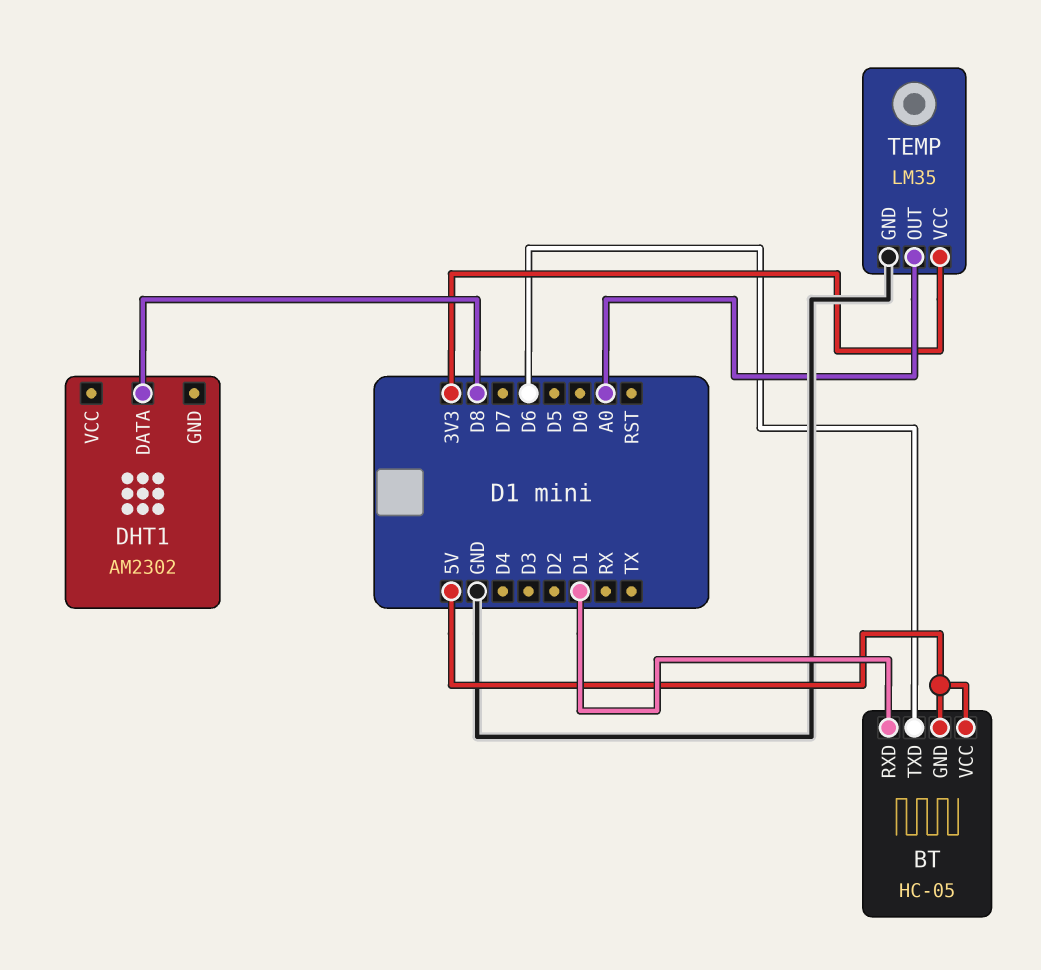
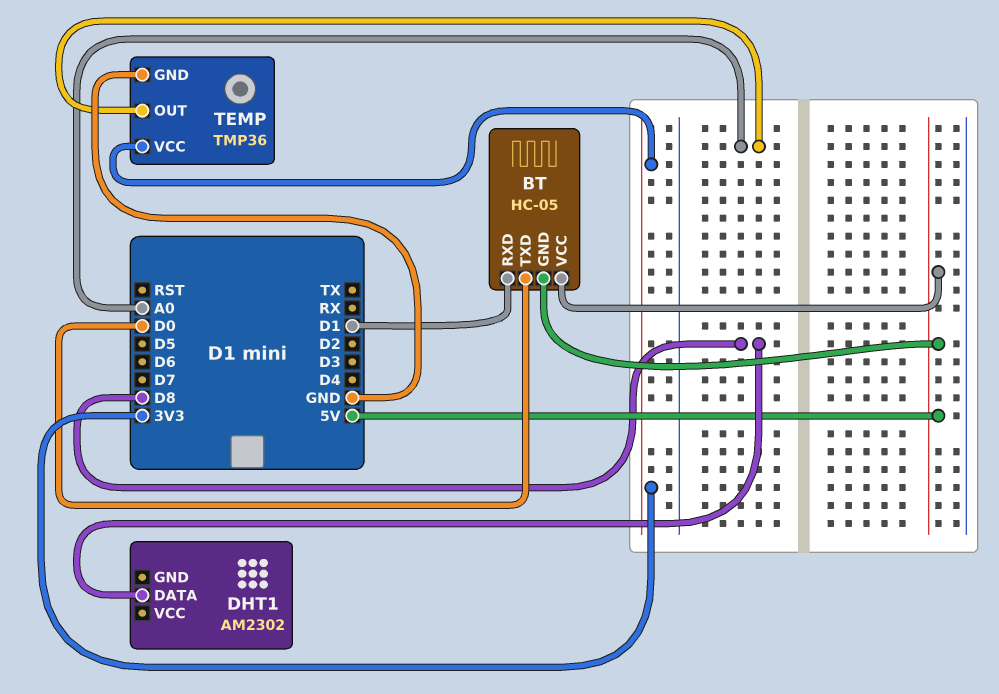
BT pin TXD: D6 -> D0
TEMP: LM35 -> TMP36

